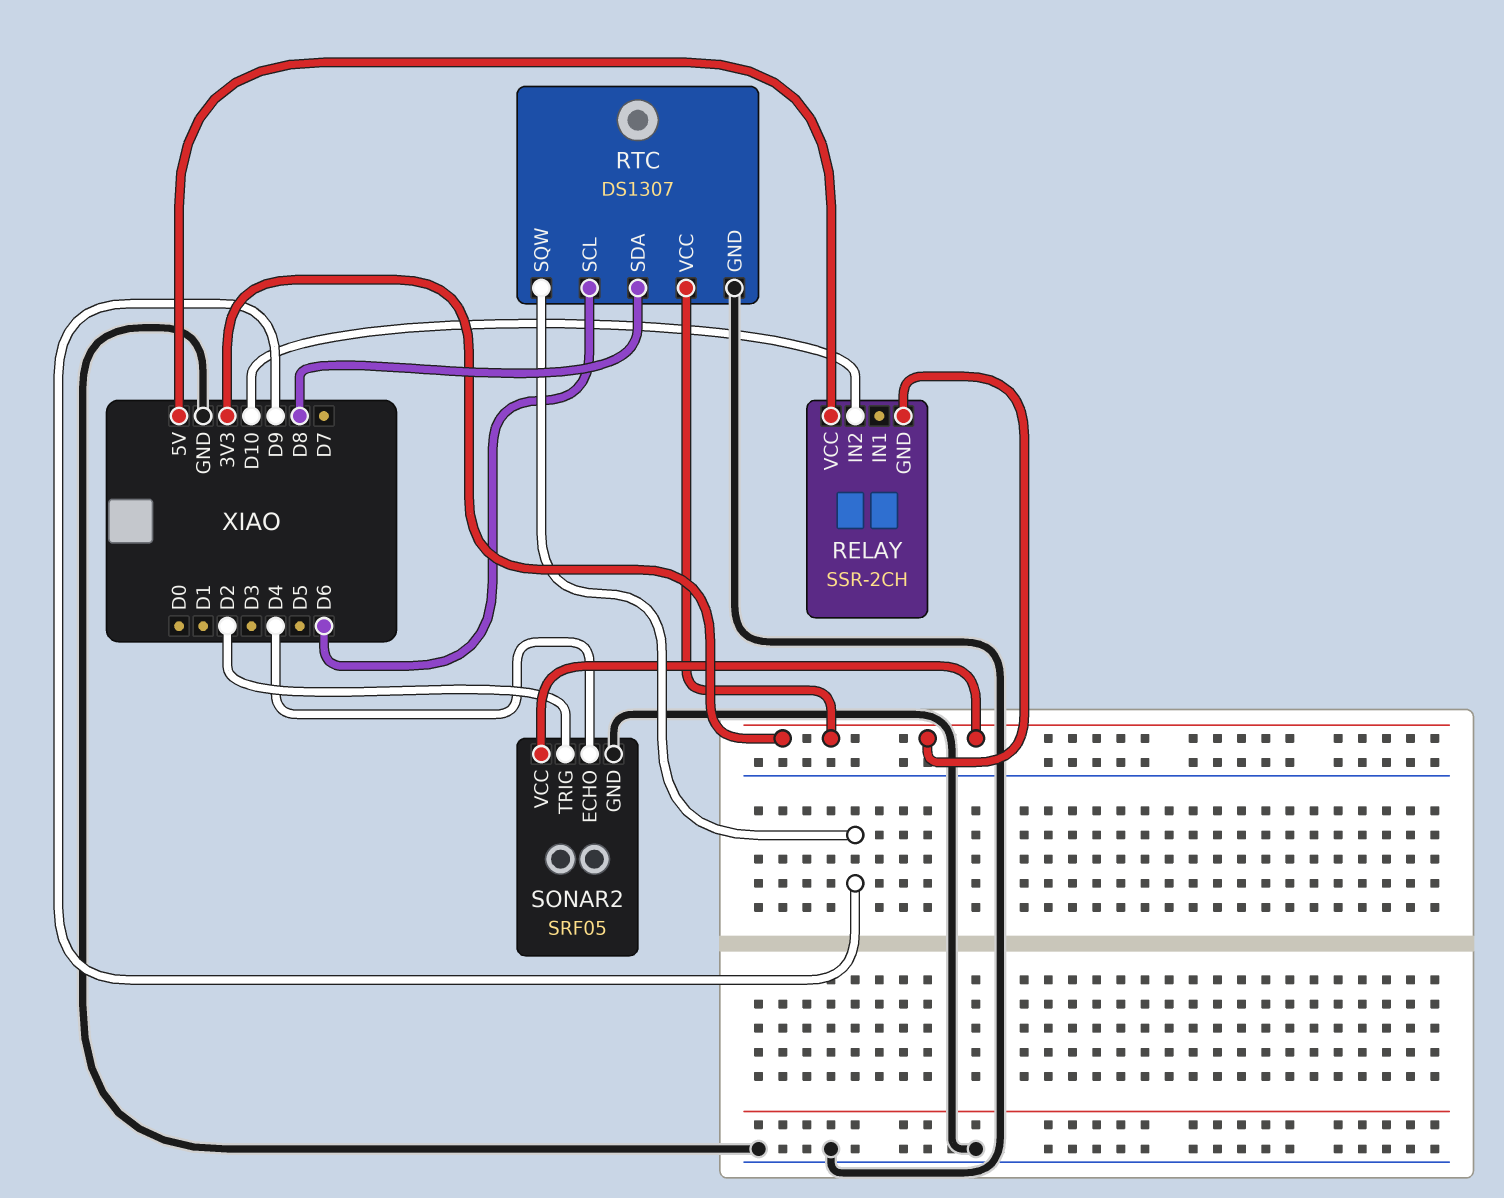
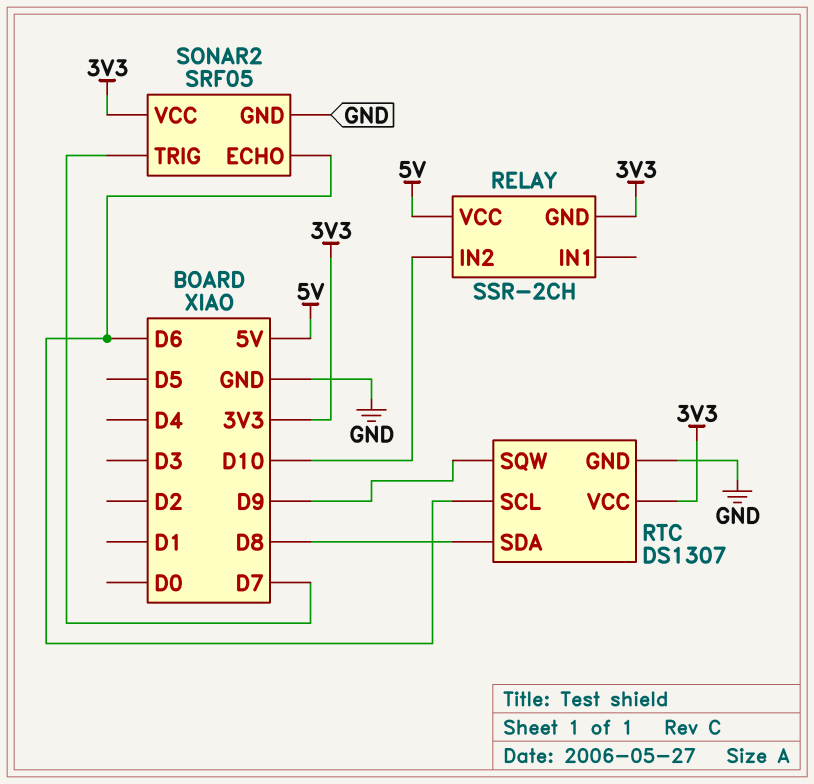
SONAR2 pin ECHO: D4 -> D6
SONAR2 pin TRIG: D2 -> D7

